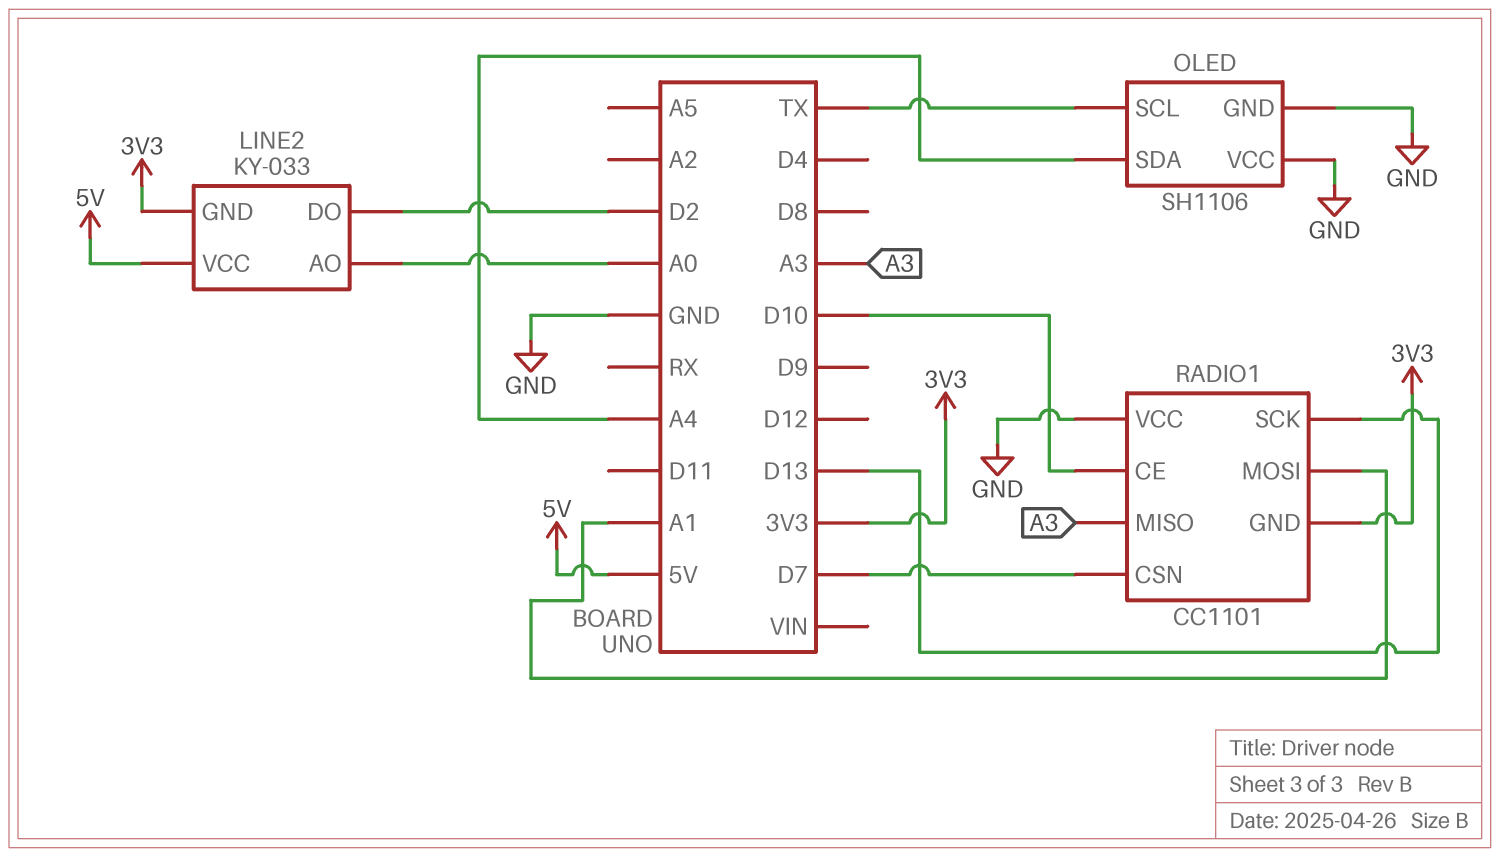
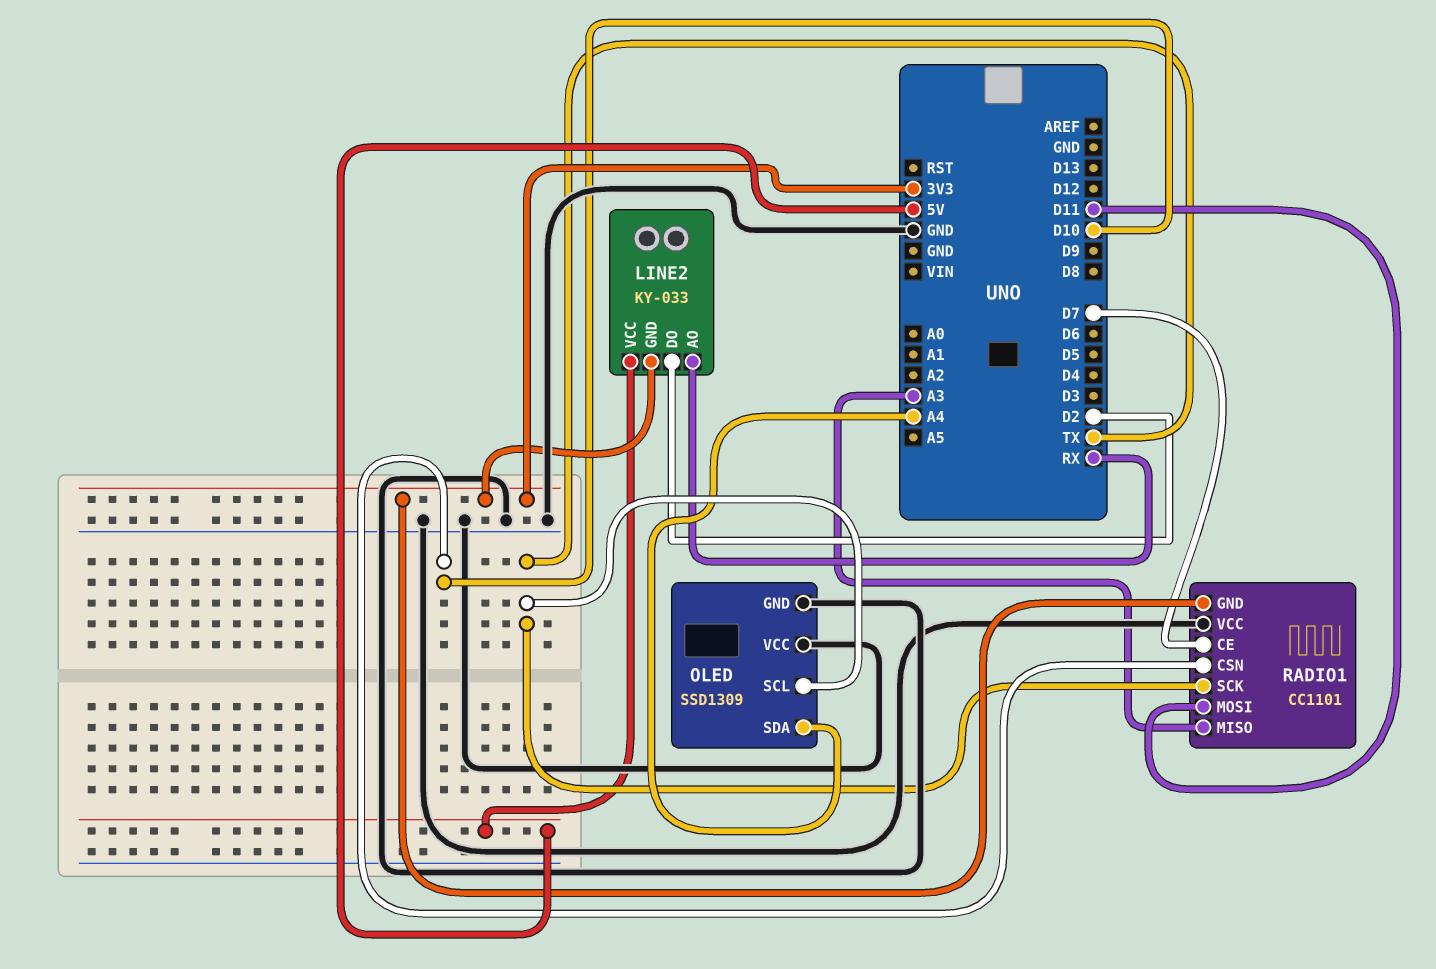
LINE2 pin AO: A0 -> RX
OLED: SH1106 -> SSD1309
RADIO1 pin CE: D10 -> D7
RADIO1 pin CSN: D7 -> D10
RADIO1 pin MOSI: A1 -> D11
RADIO1 pin SCK: D13 -> TX

